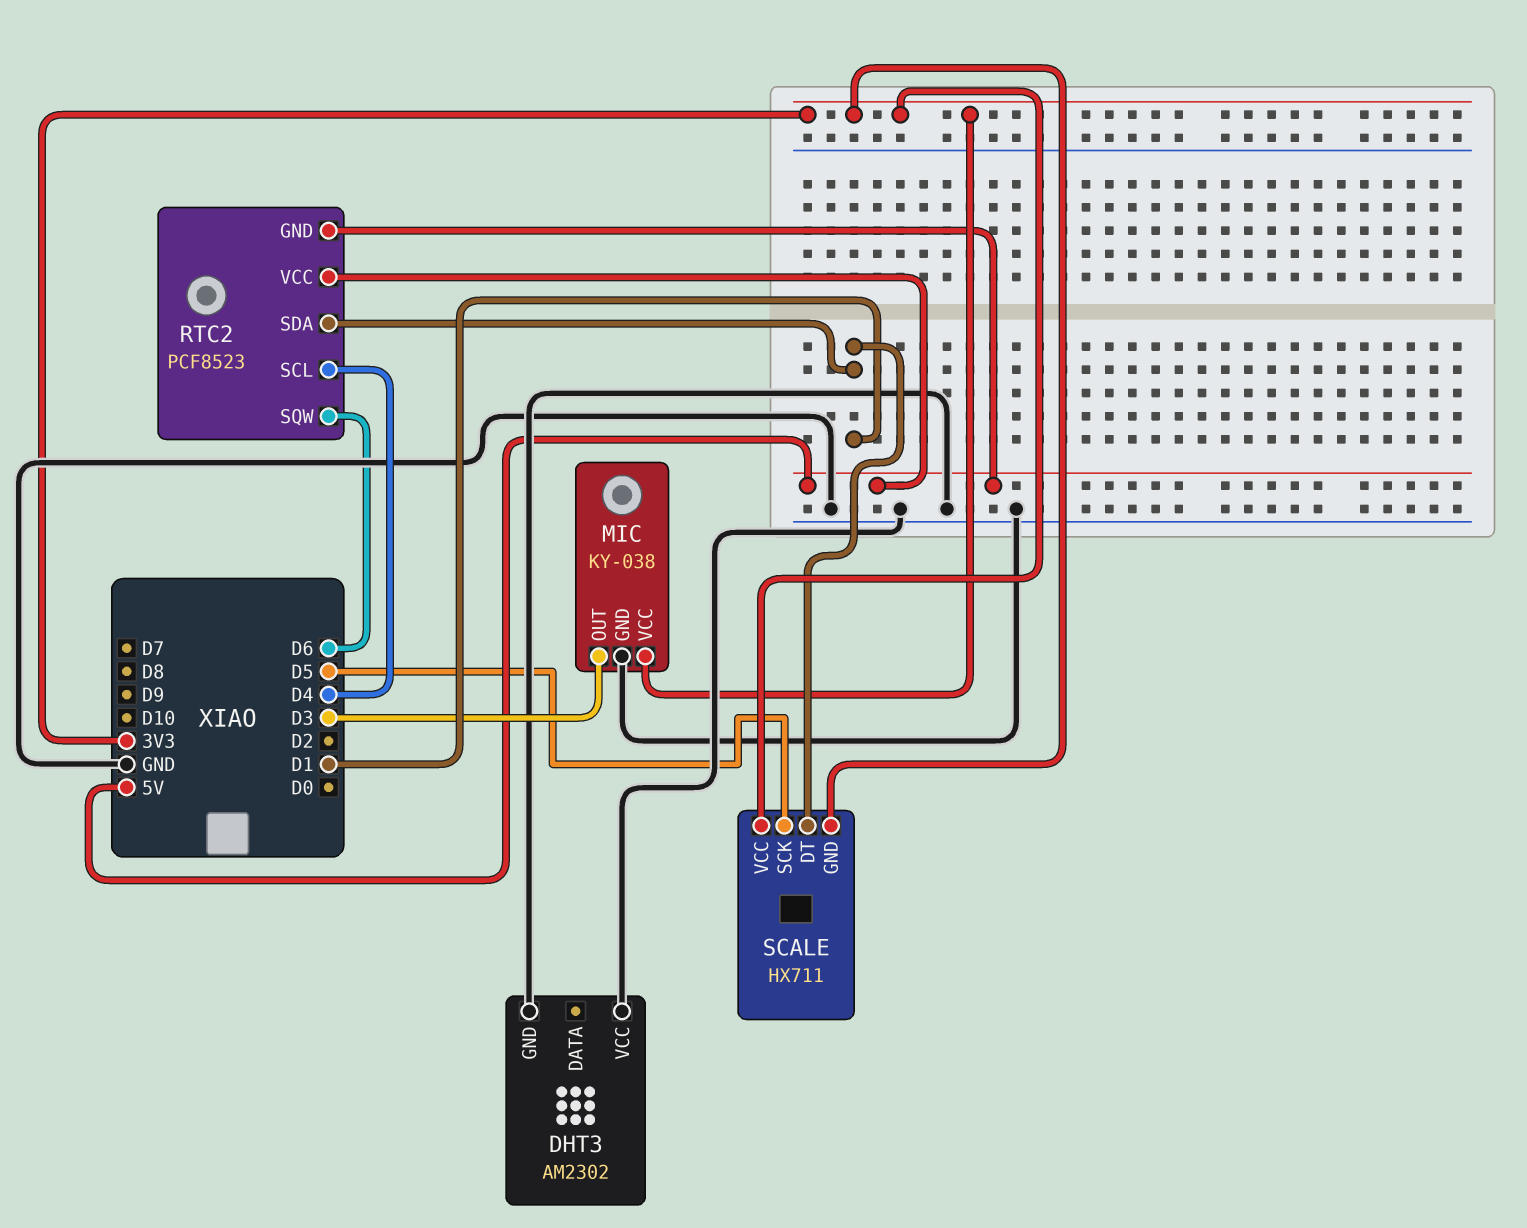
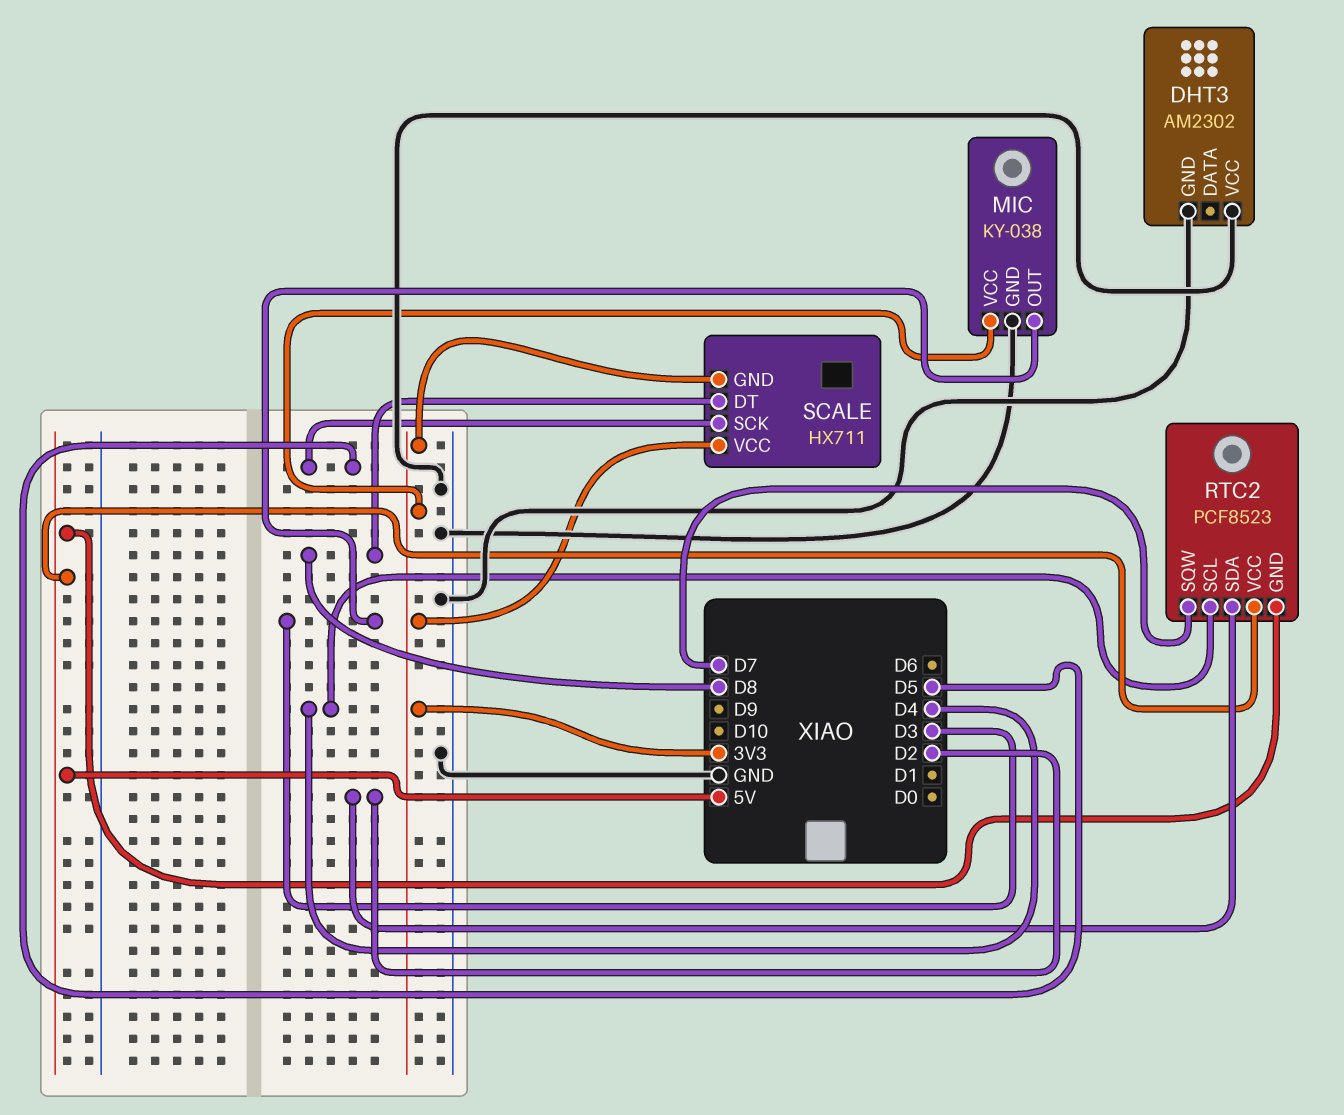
RTC2 pin SDA: D1 -> D2
RTC2 pin SQW: D6 -> D7
SCALE pin DT: D1 -> D8

